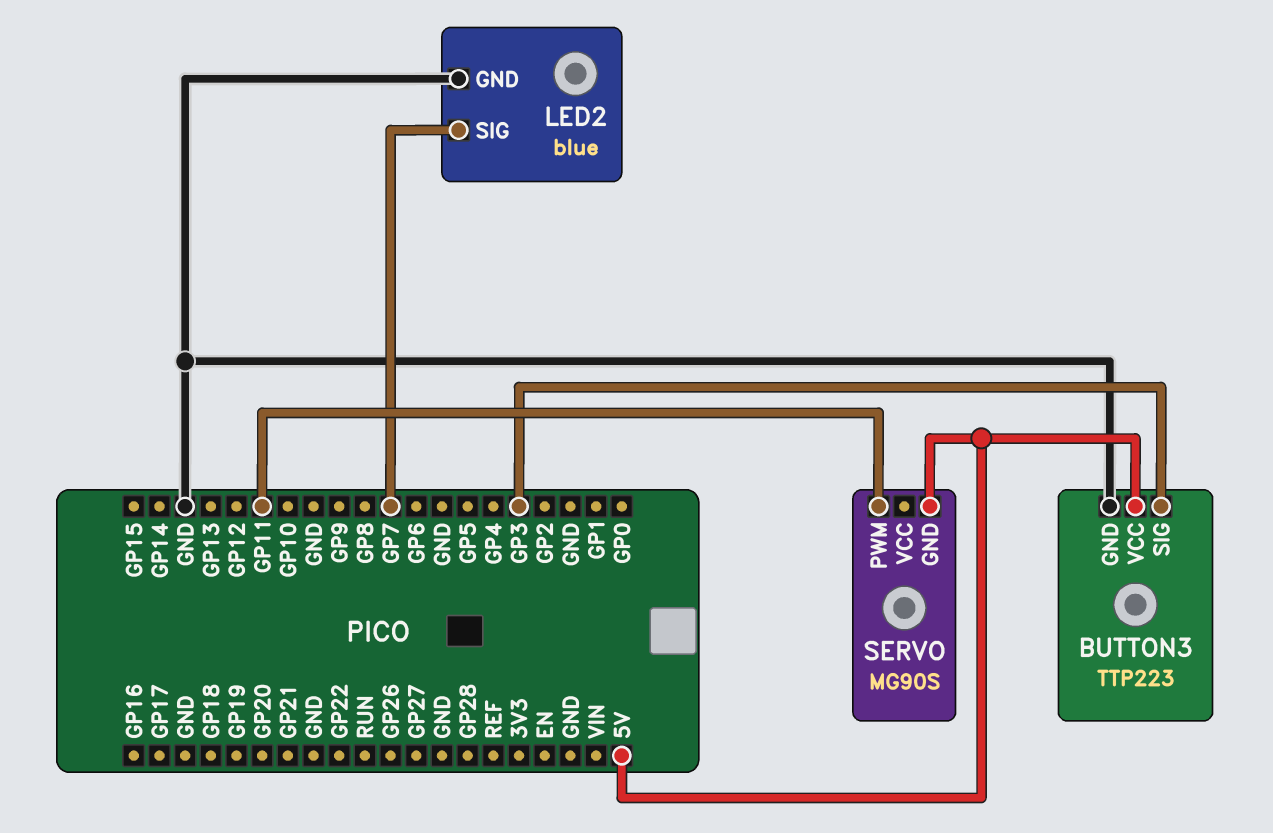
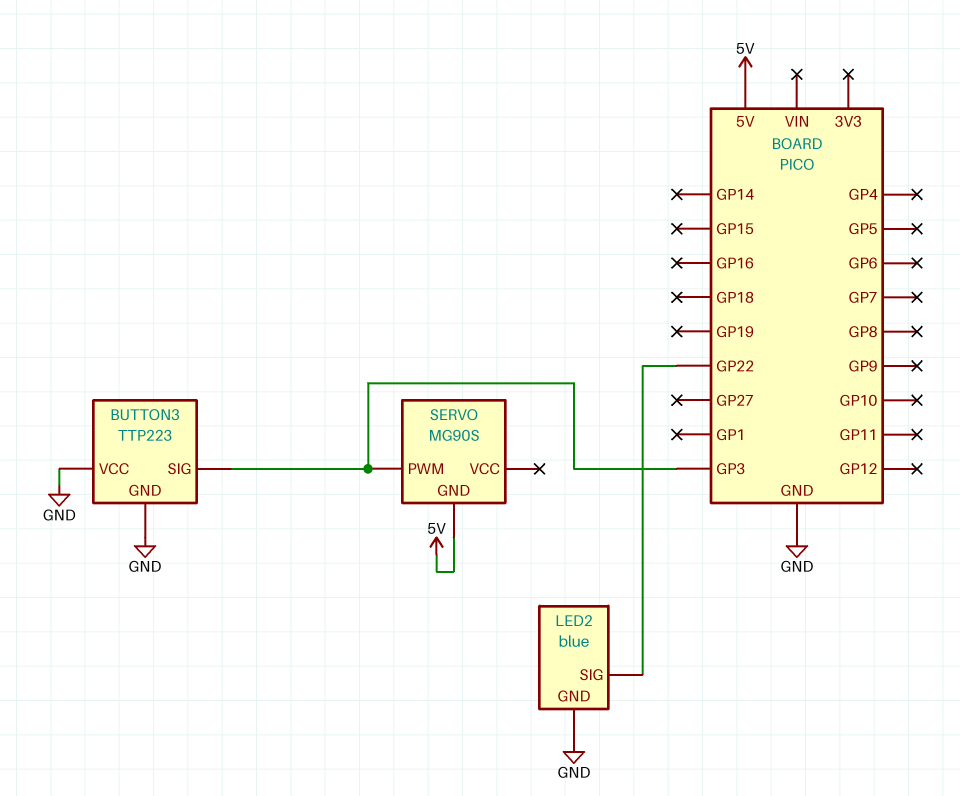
BUTTON3 pin VCC: 5V -> GND
LED2 pin SIG: GP7 -> GP22
SERVO pin PWM: GP11 -> GP3

